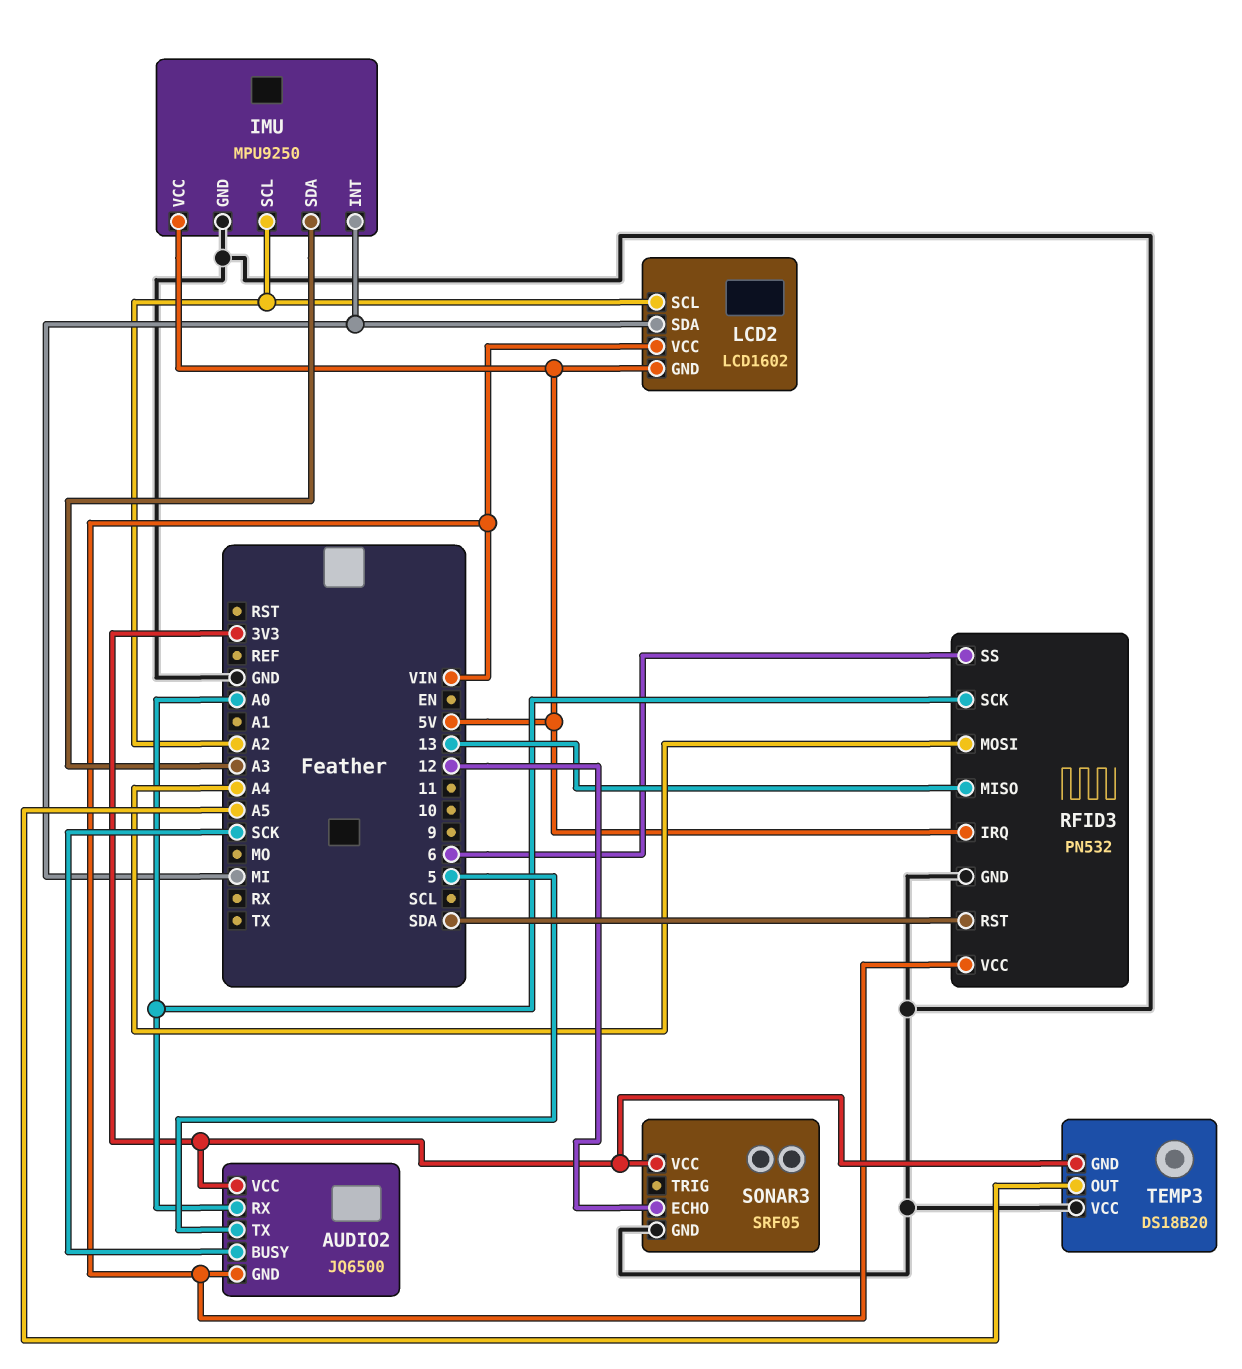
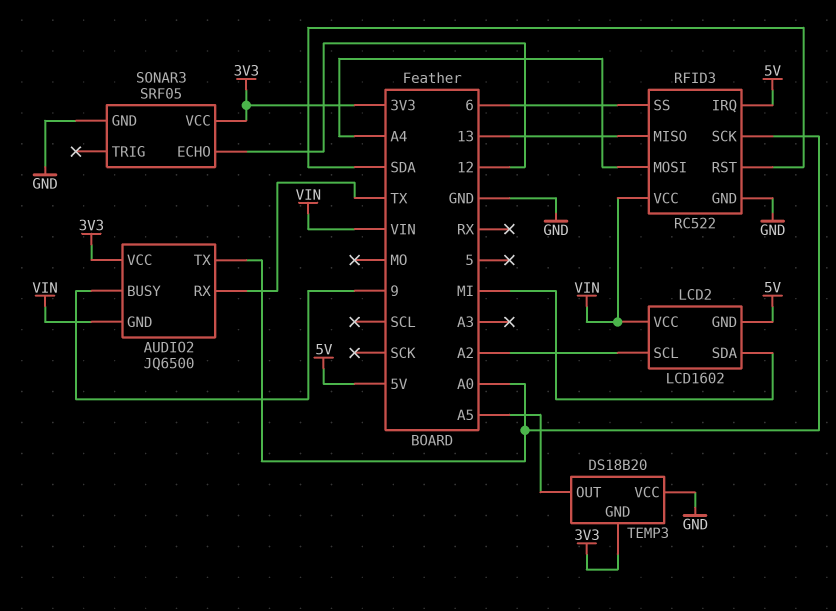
AUDIO2 pin BUSY: SCK -> 9
AUDIO2 pin RX: A0 -> TX
AUDIO2 pin TX: 5 -> A0
IMU: MPU9250 -> none
IMU pin GND: GND -> none
IMU pin INT: MI -> none
IMU pin SCL: A2 -> none
IMU pin SDA: A3 -> none
IMU pin VCC: 5V -> none
RFID3: PN532 -> RC522

